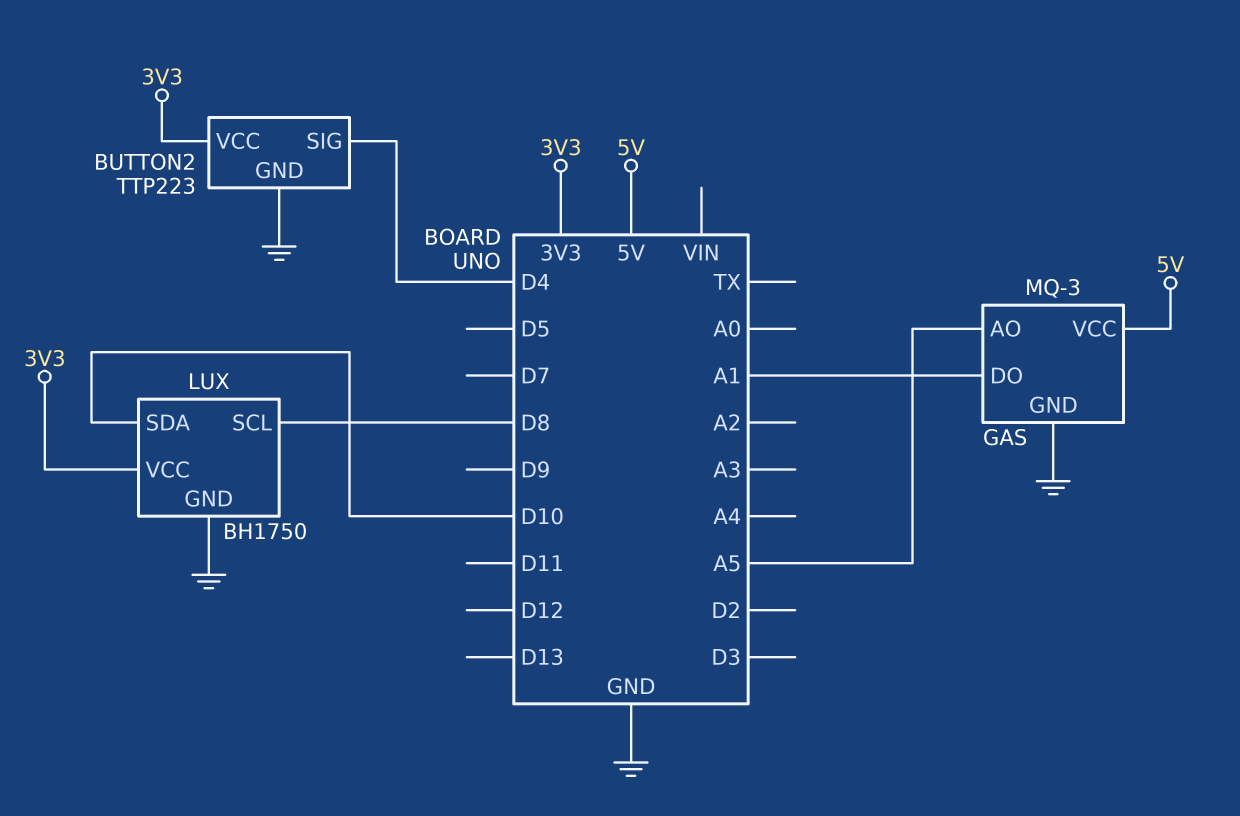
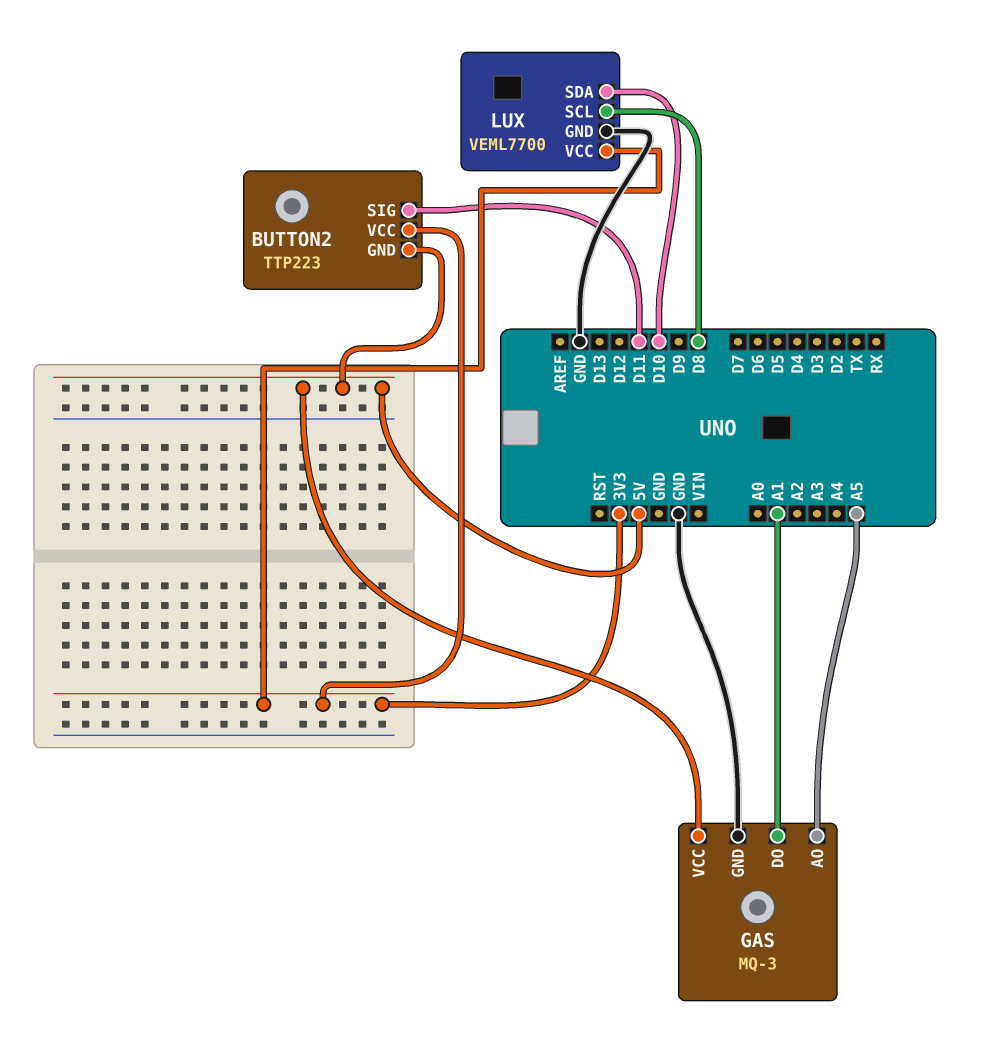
BUTTON2 pin GND: GND -> 5V
BUTTON2 pin SIG: D4 -> D11
LUX: BH1750 -> VEML7700

